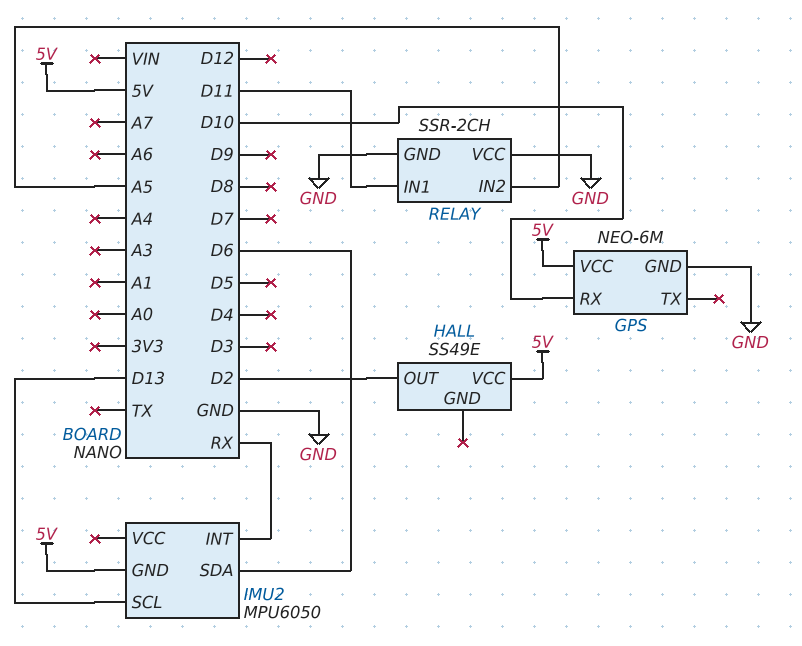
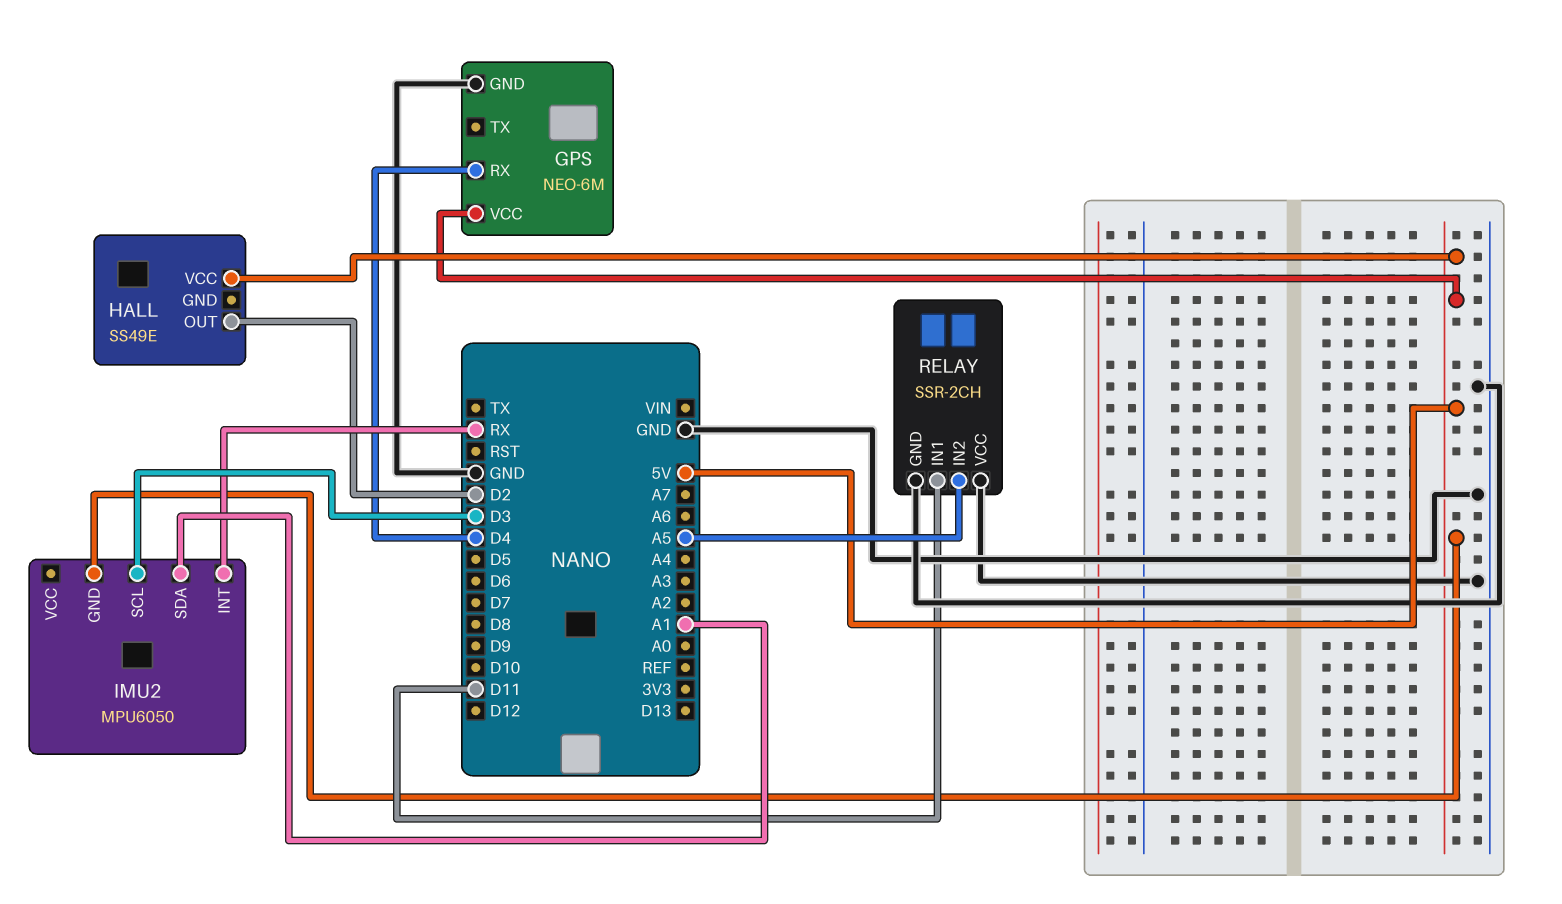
GPS pin RX: D10 -> D4
IMU2 pin SCL: D13 -> D3
IMU2 pin SDA: D6 -> A1

